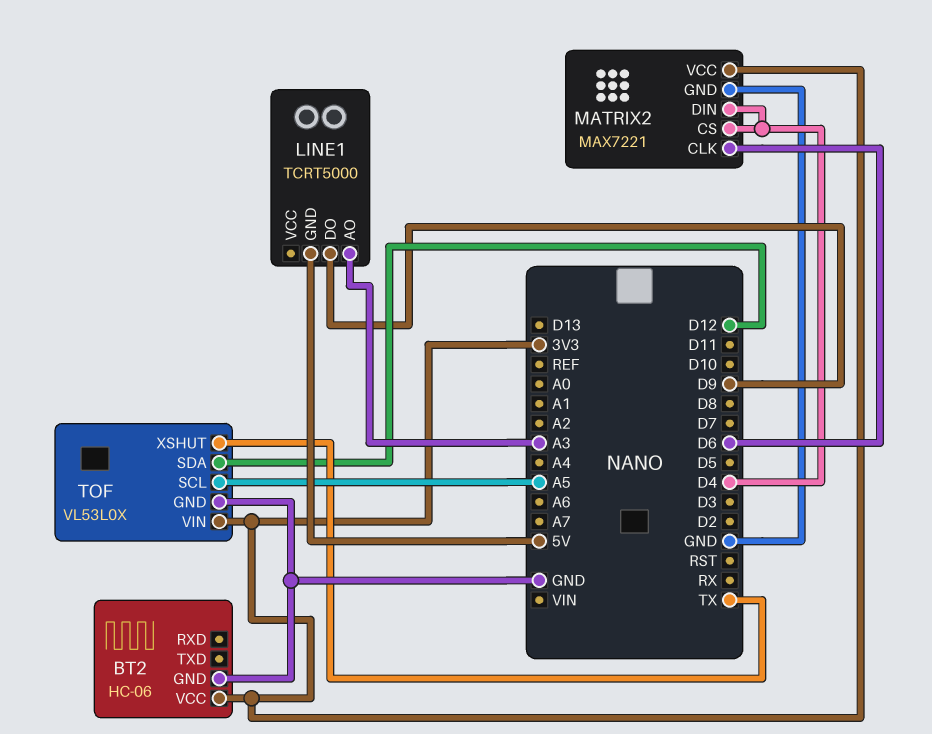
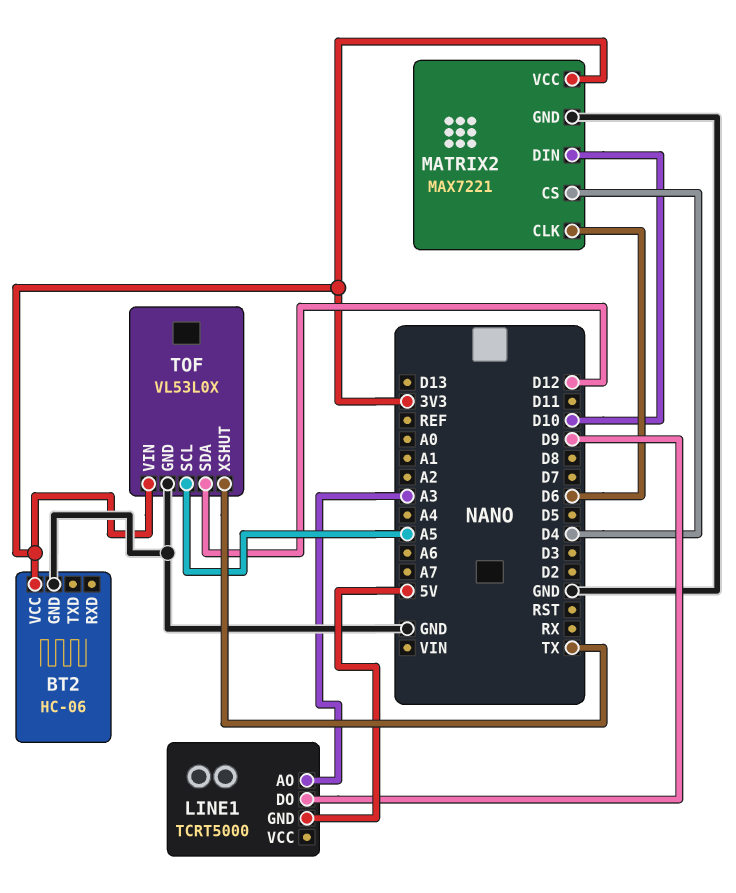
MATRIX2 pin DIN: D4 -> D10

